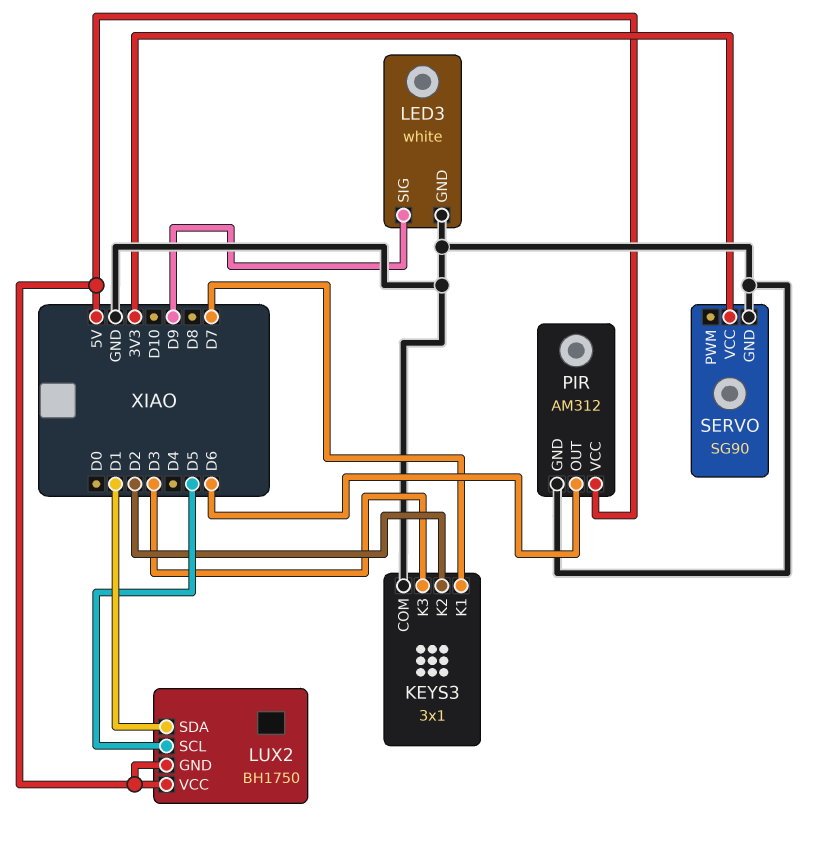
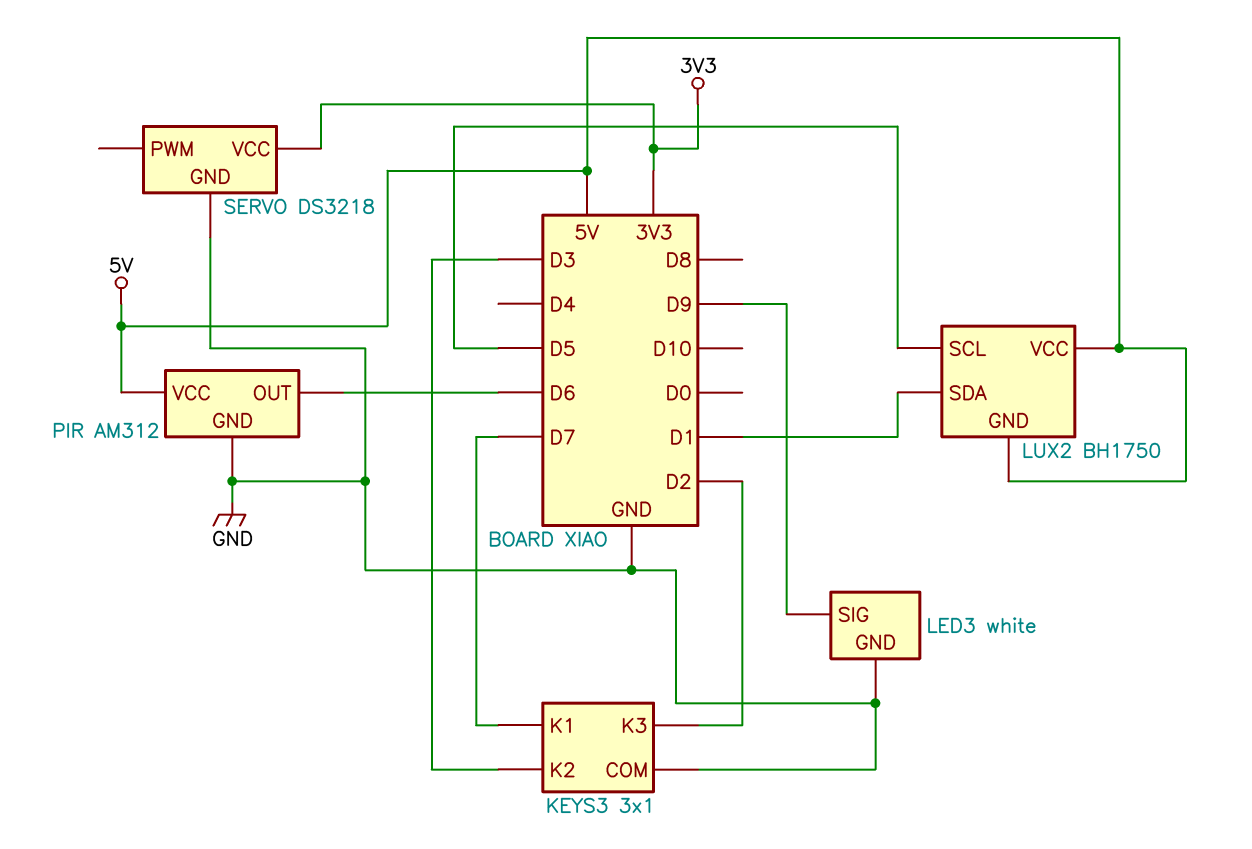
KEYS3 pin K2: D2 -> D3
KEYS3 pin K3: D3 -> D2
SERVO: SG90 -> DS3218

